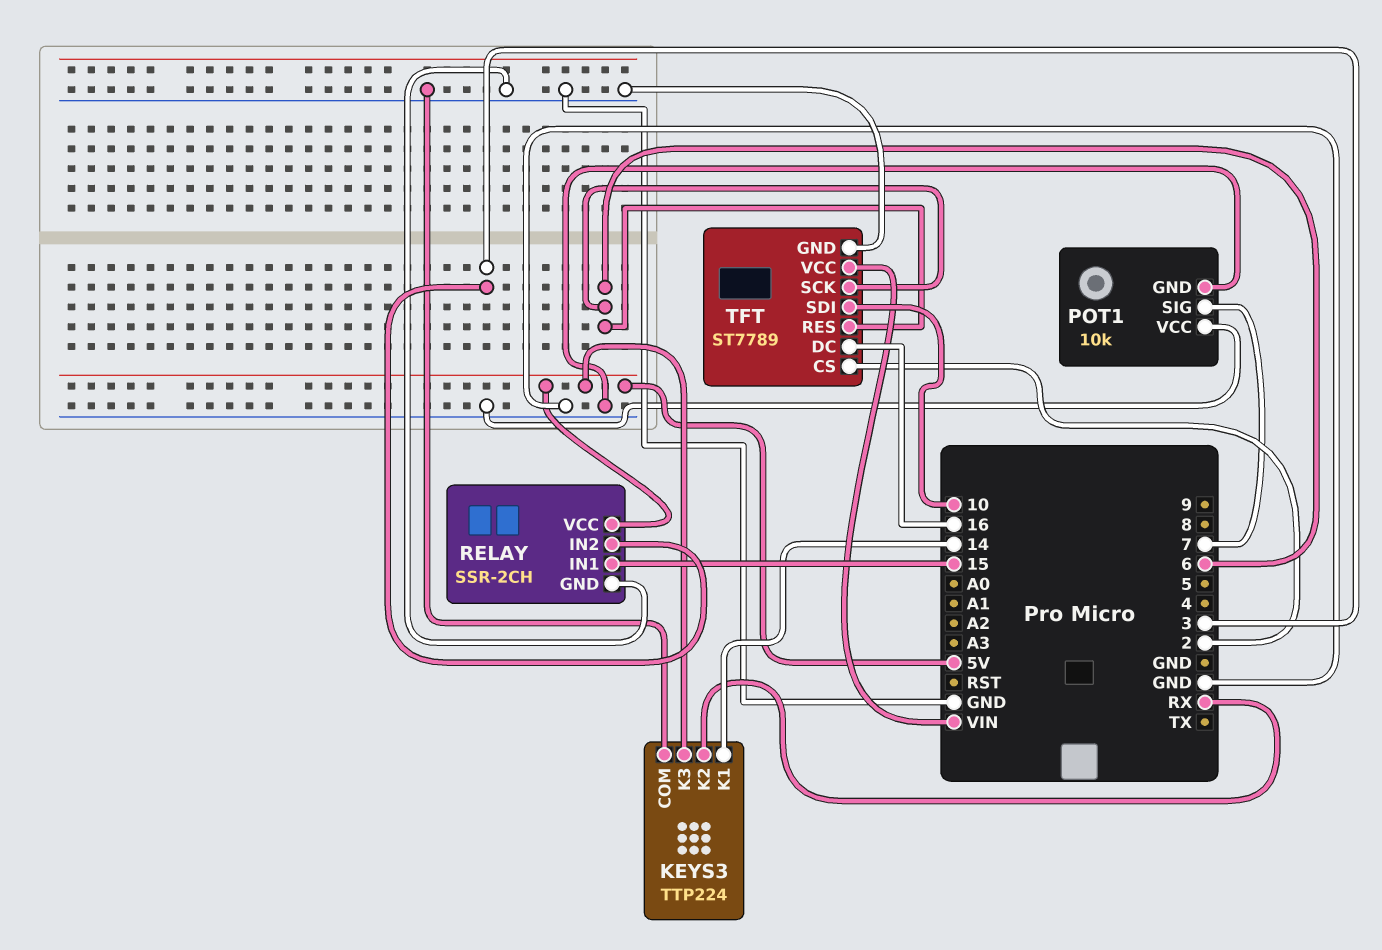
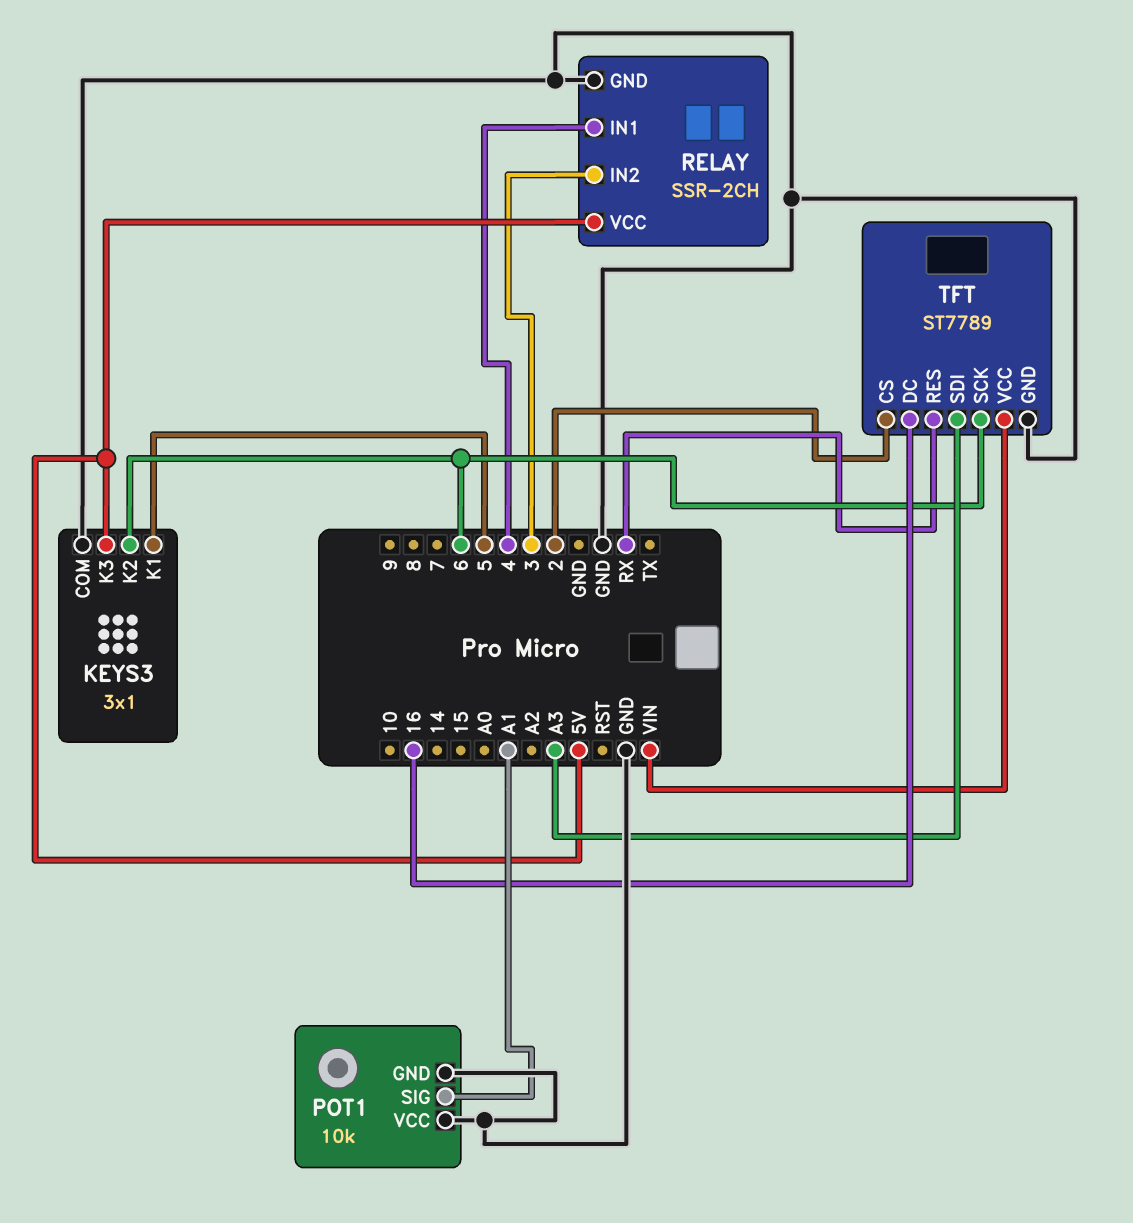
KEYS3: TTP224 -> 3x1
KEYS3 pin K1: 14 -> 5
KEYS3 pin K2: RX -> 6
POT1 pin SIG: 7 -> A1
RELAY pin IN1: 15 -> 4
TFT pin RES: 6 -> RX
TFT pin SDI: 10 -> A3

